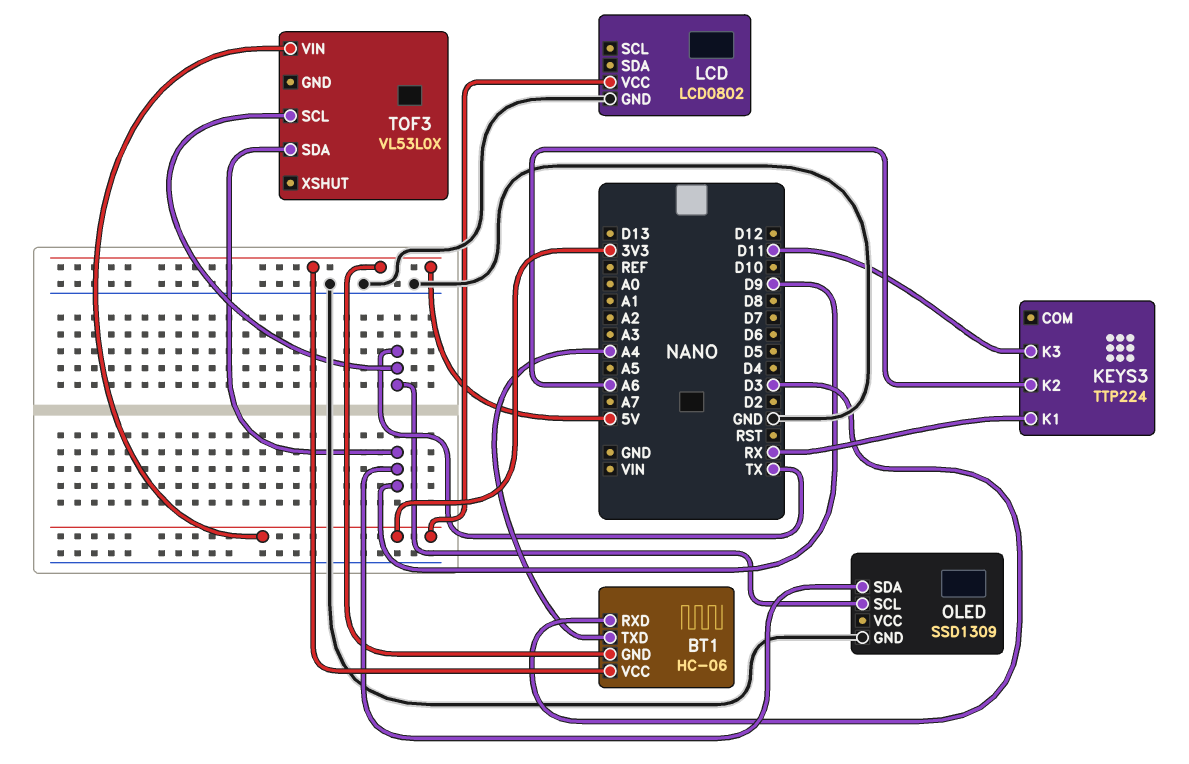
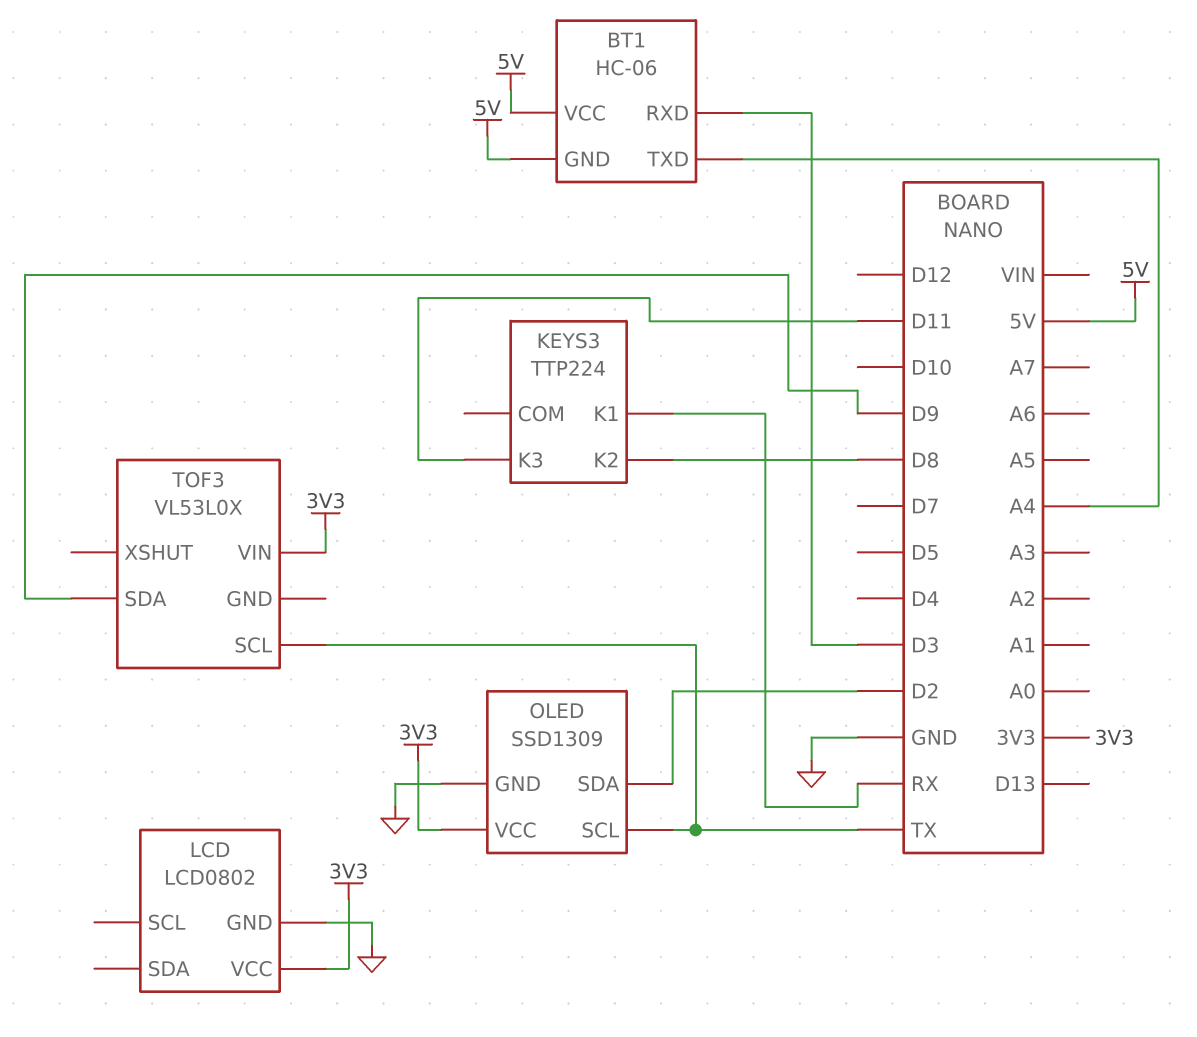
KEYS3 pin K2: A6 -> D8
OLED pin SDA: D9 -> D2
OLED pin VCC: none -> 3V3

